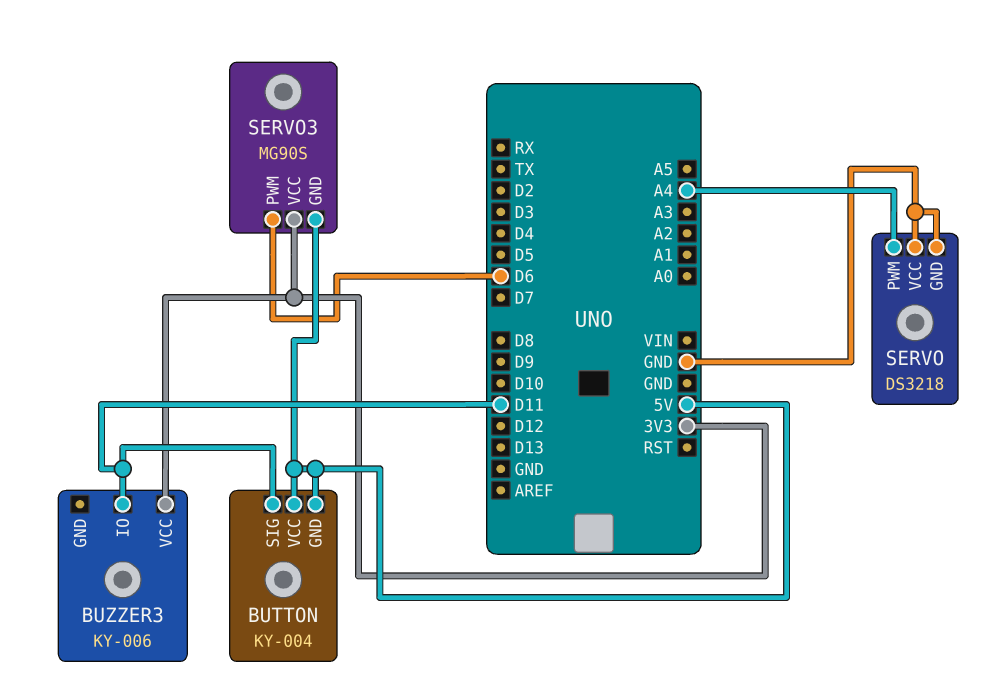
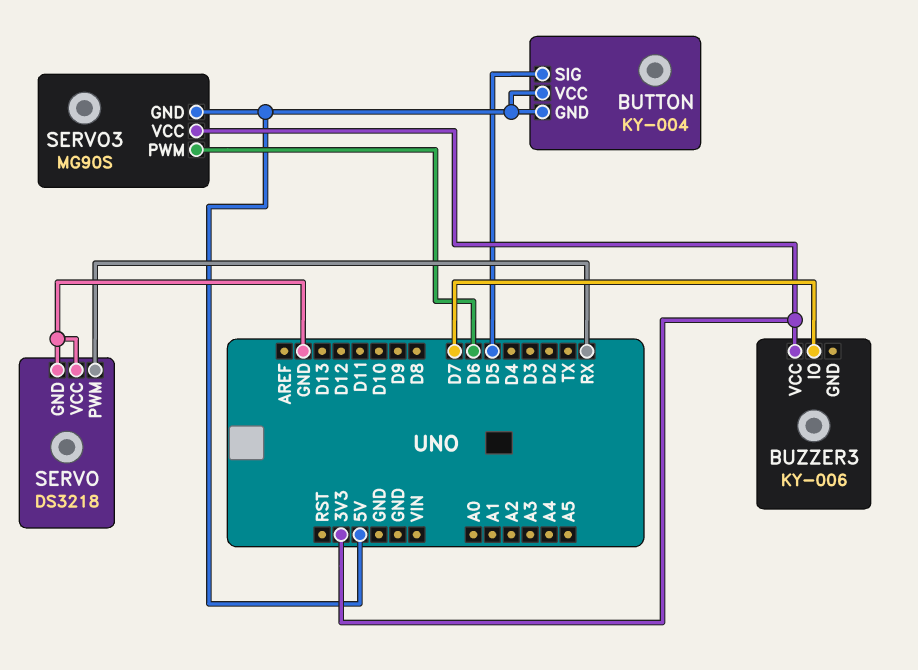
BUTTON pin SIG: D11 -> D5
BUZZER3 pin IO: D11 -> D7
SERVO pin PWM: A4 -> RX

